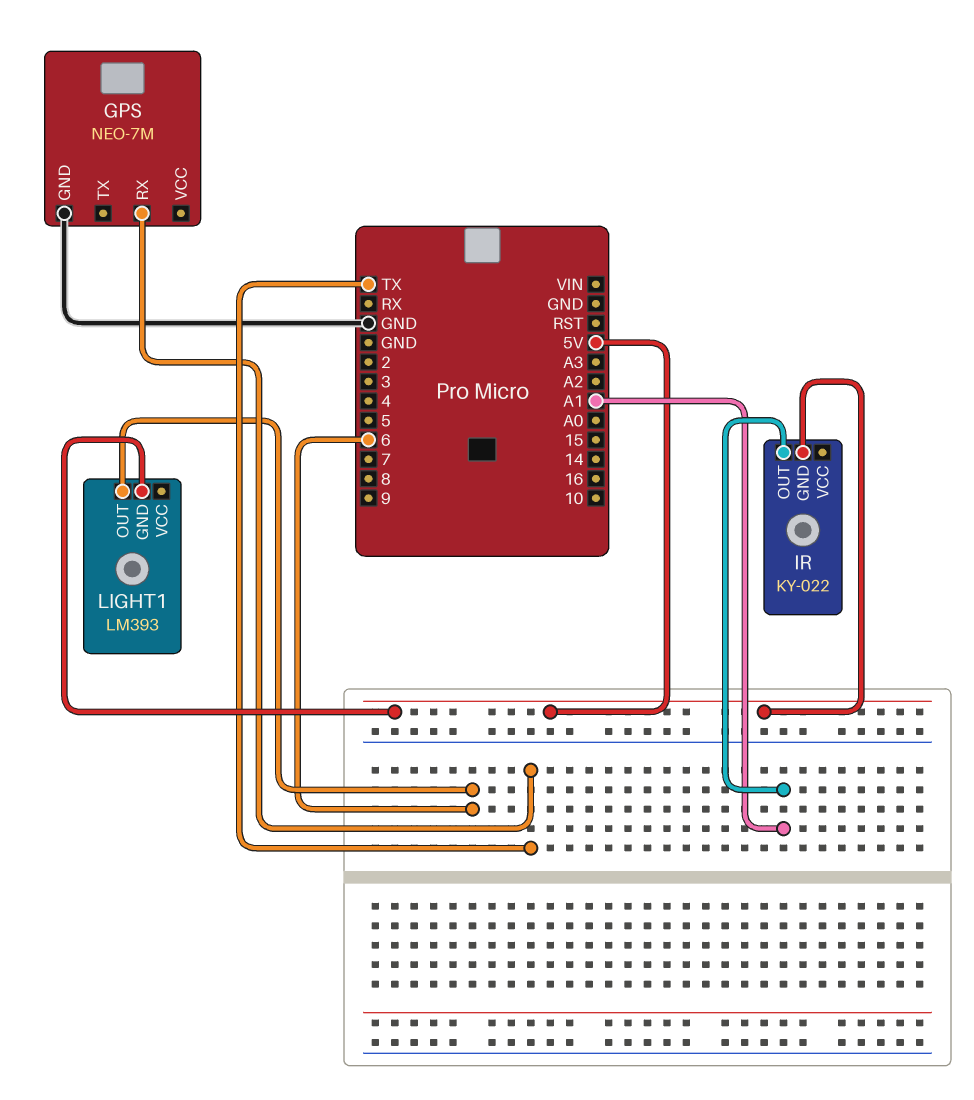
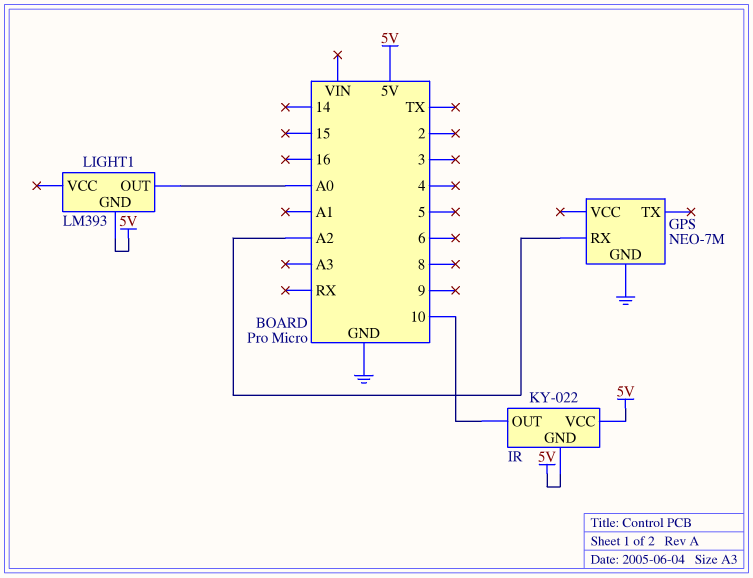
GPS pin RX: TX -> A2
IR pin OUT: A1 -> 10
IR pin VCC: none -> 5V
LIGHT1 pin OUT: 6 -> A0

